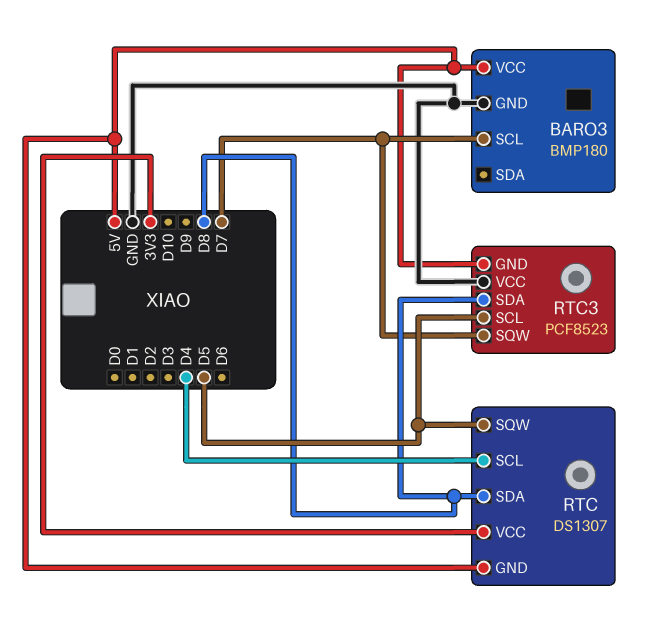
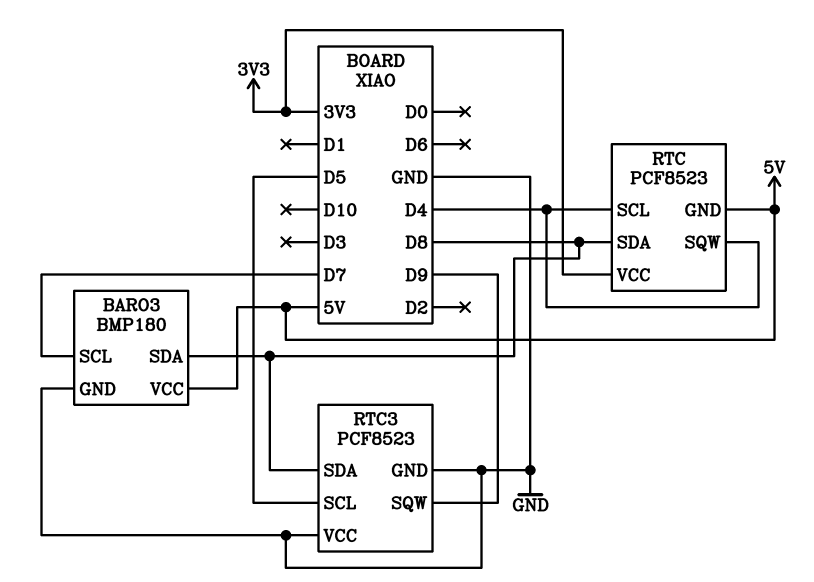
BARO3 pin SDA: none -> D8
RTC: DS1307 -> PCF8523
RTC pin SQW: D5 -> D4
RTC3 pin GND: 5V -> GND
RTC3 pin SQW: D7 -> D9

